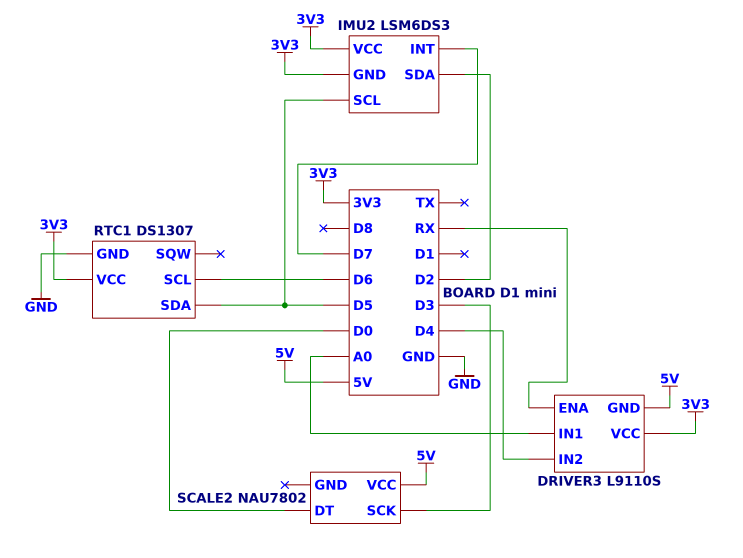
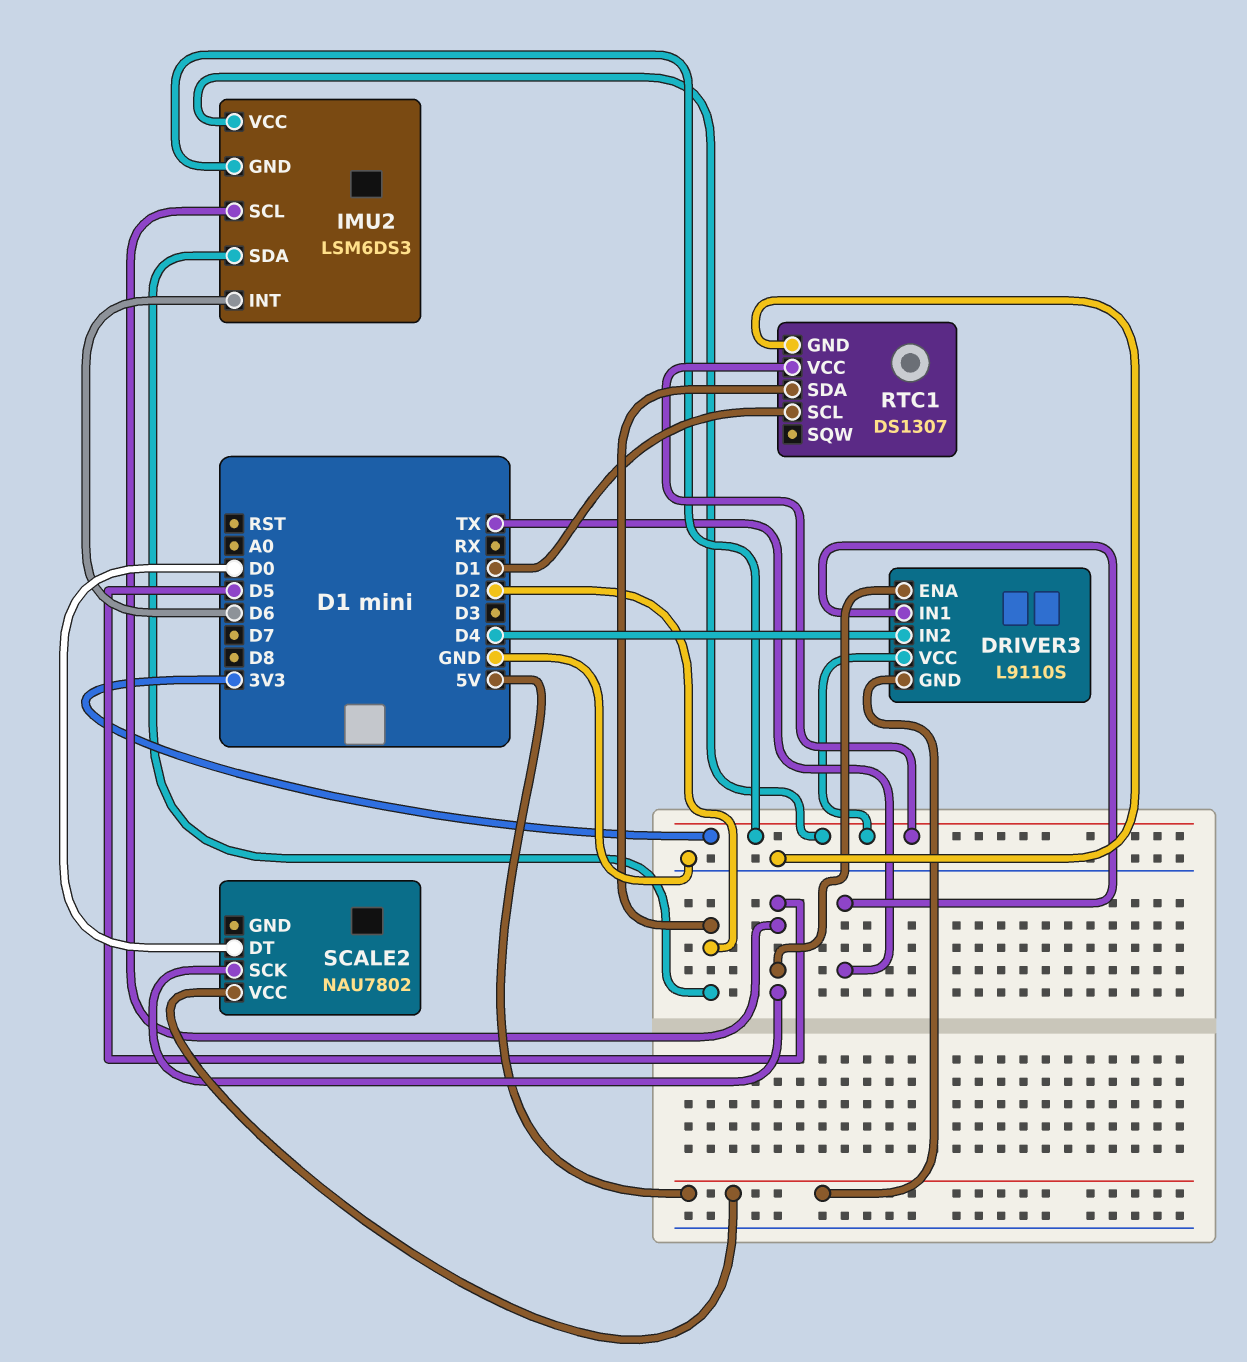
DRIVER3 pin ENA: RX -> D5
DRIVER3 pin IN1: A0 -> TX
IMU2 pin INT: D7 -> D6
RTC1 pin SCL: D6 -> D1
RTC1 pin SDA: D5 -> D2
SCALE2 pin SCK: D3 -> D5

